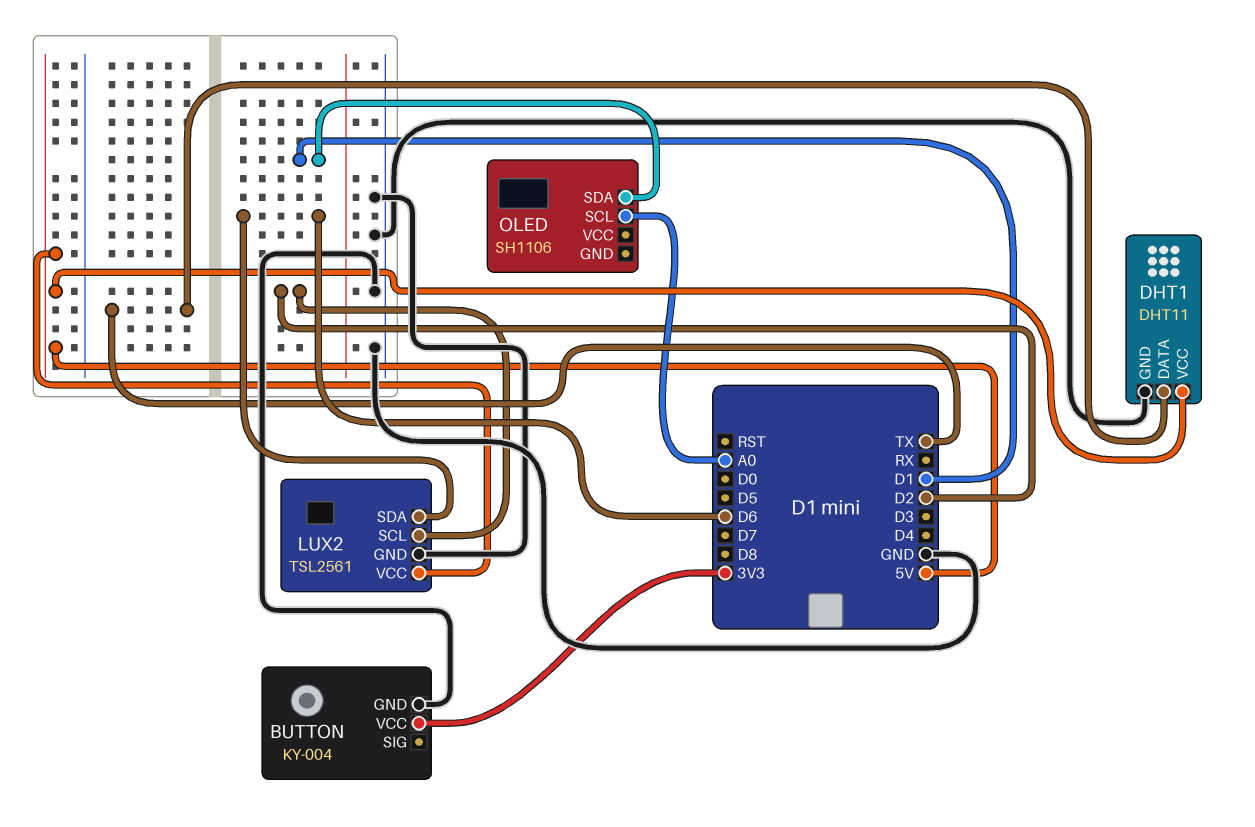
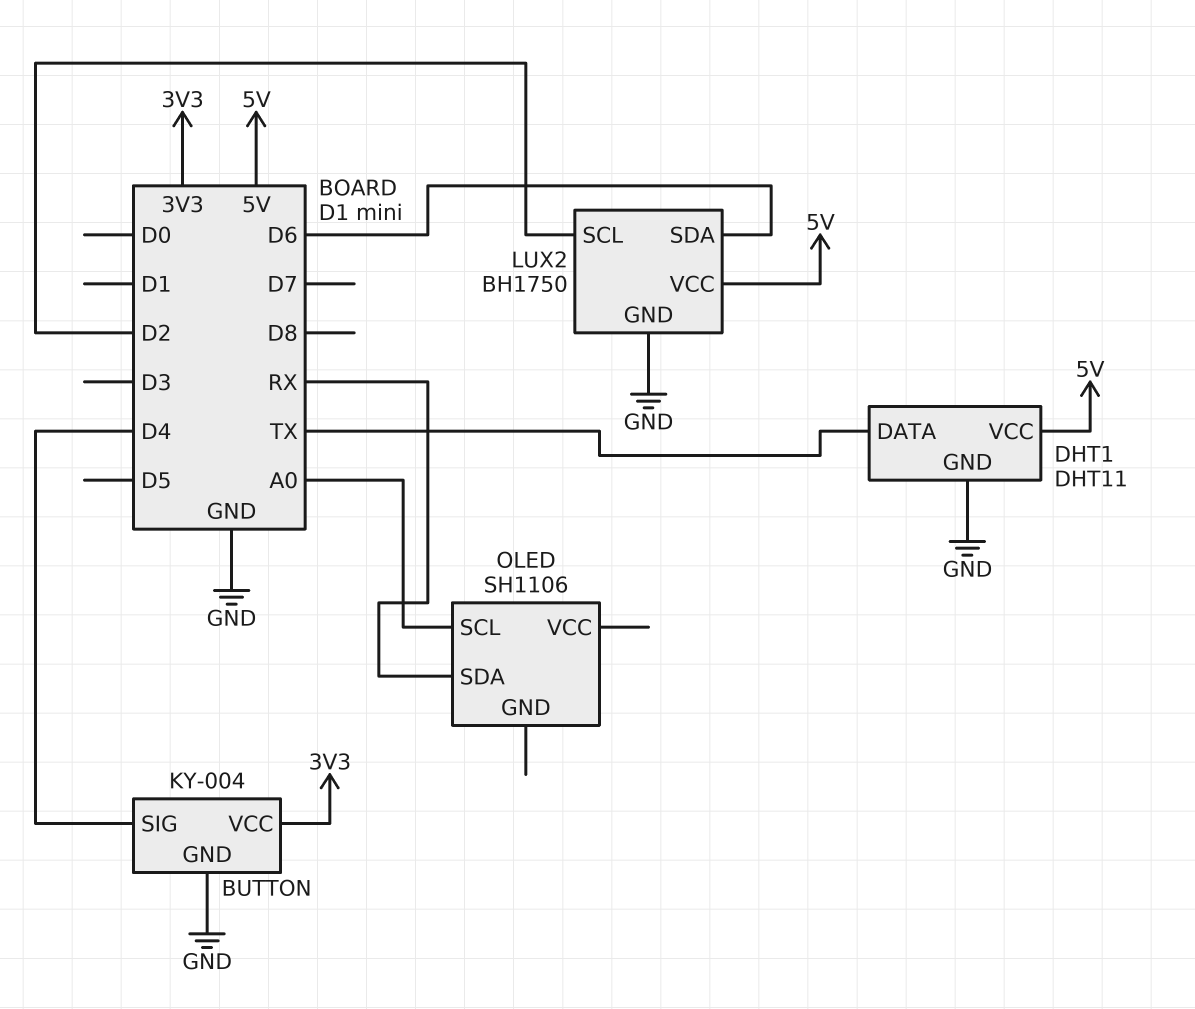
BUTTON pin SIG: none -> D4
LUX2: TSL2561 -> BH1750
OLED pin SDA: D1 -> RX

